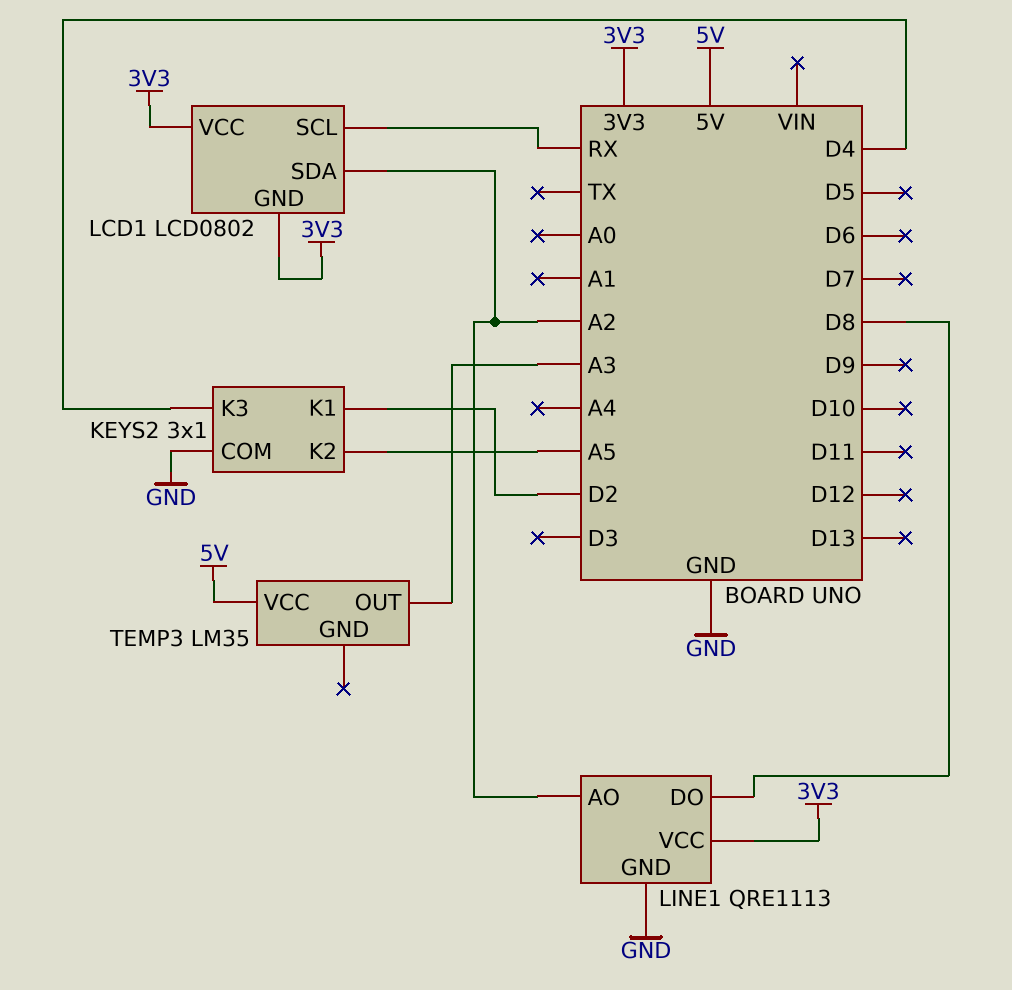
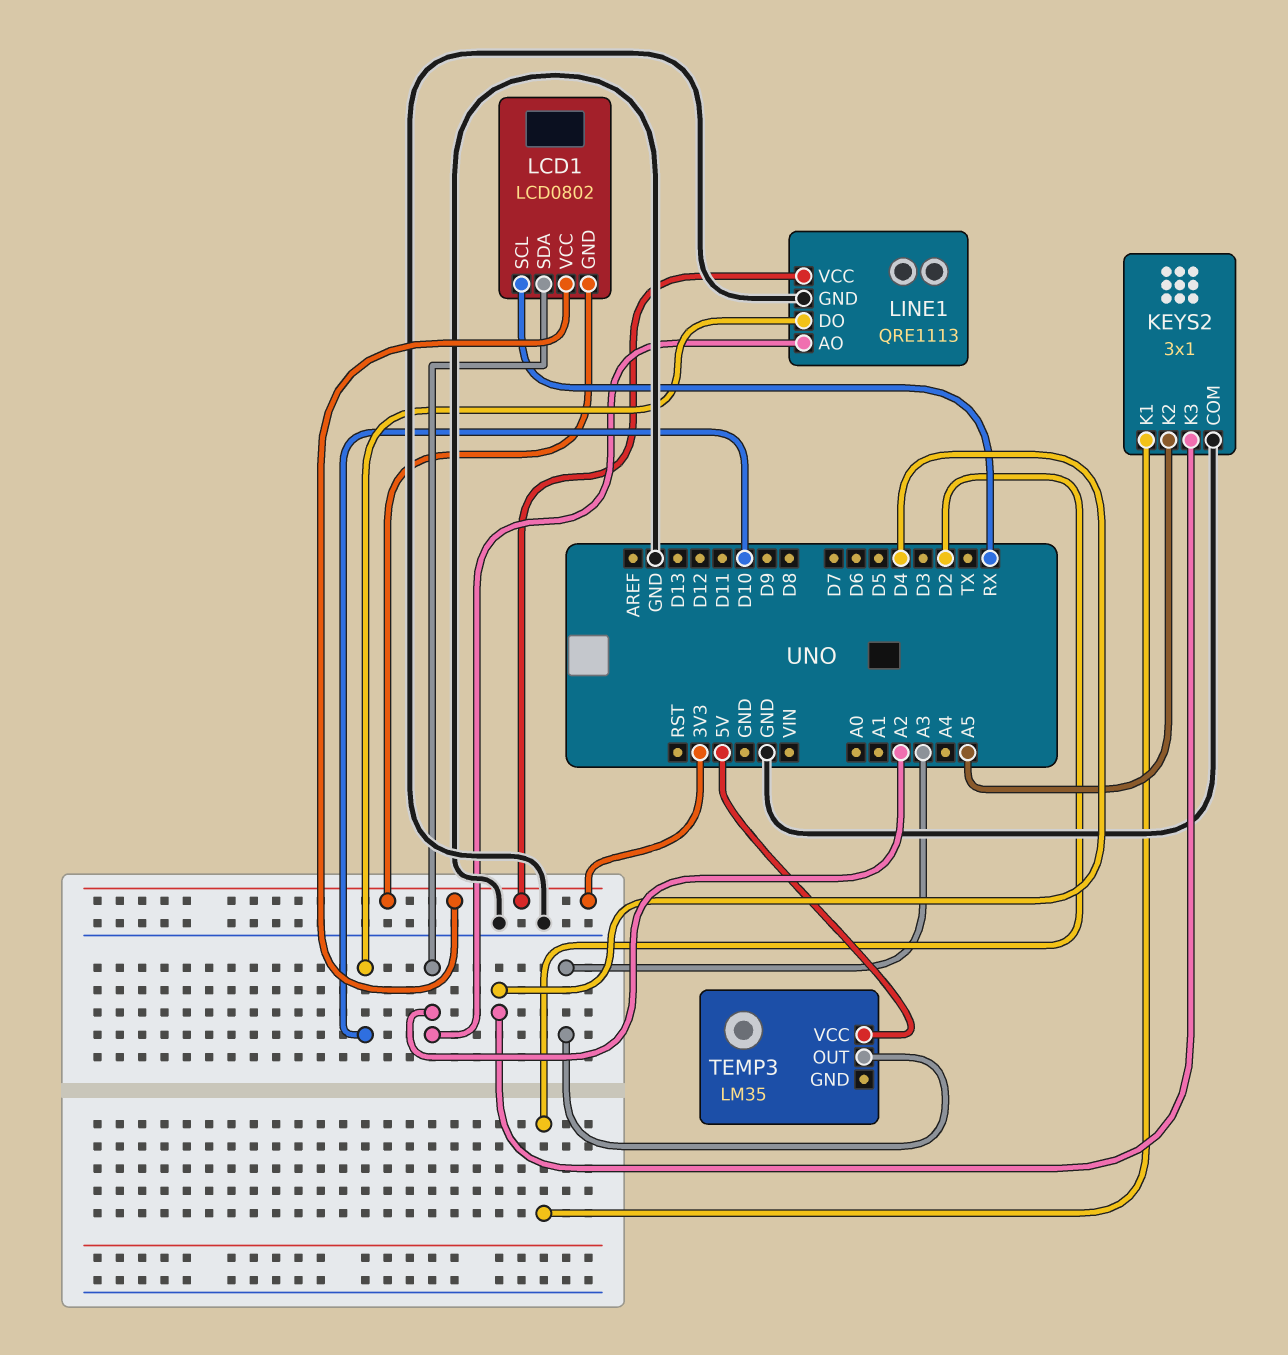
LINE1 pin DO: D8 -> D10

